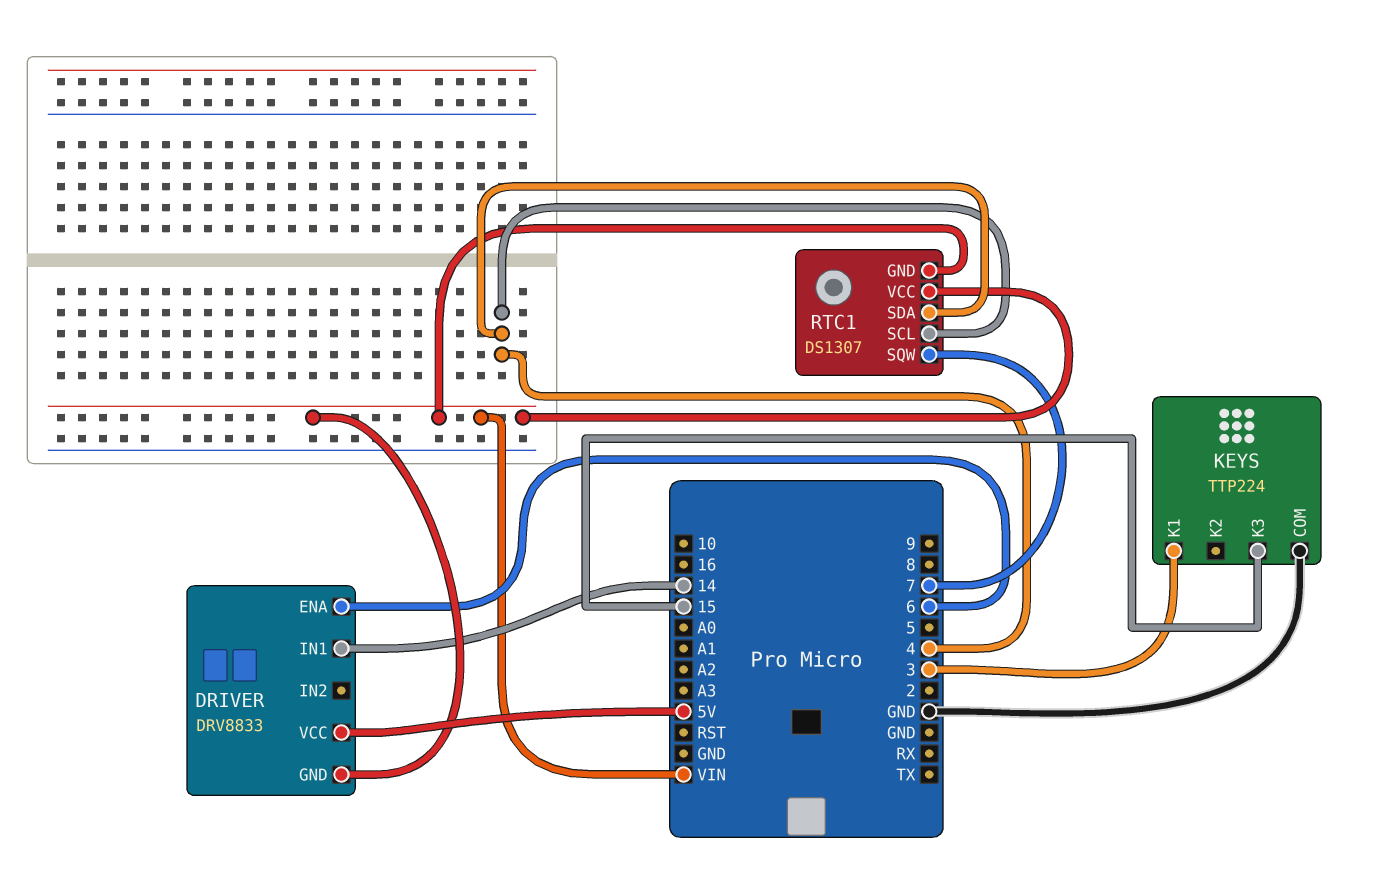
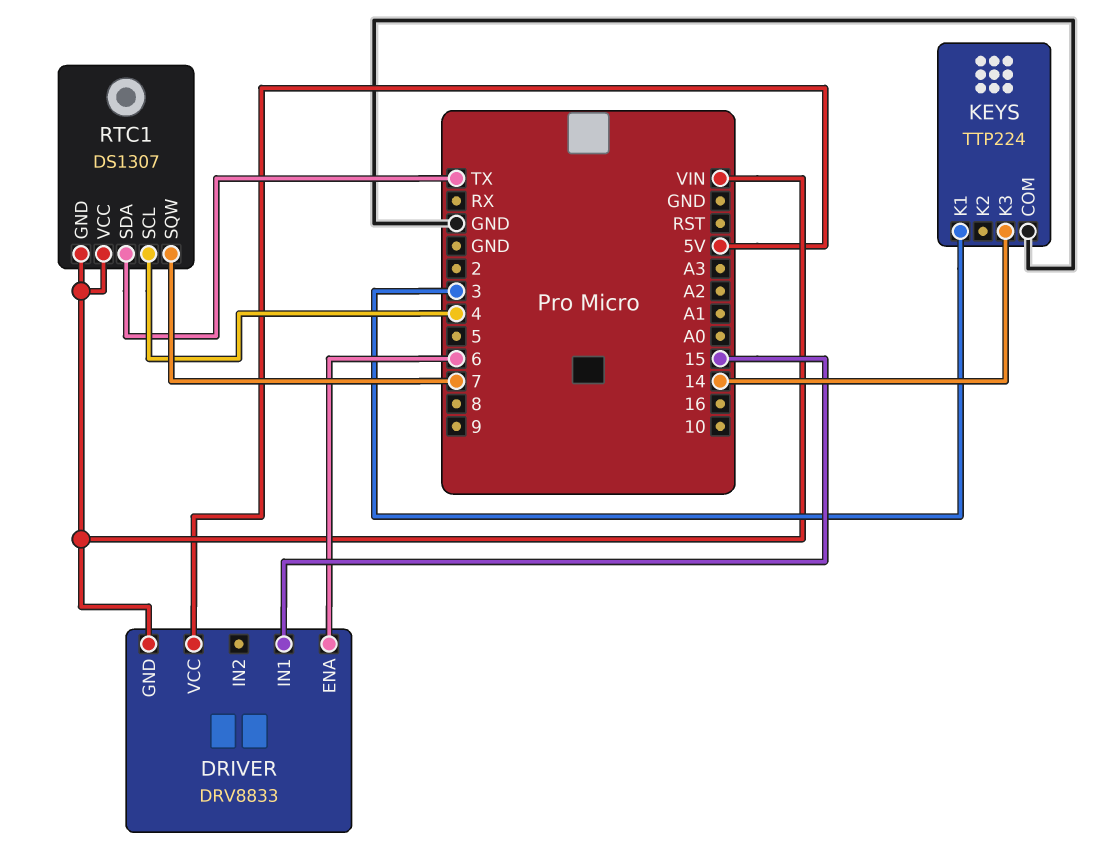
DRIVER pin IN1: 14 -> 15
KEYS pin K3: 15 -> 14
RTC1 pin SDA: 4 -> TX

